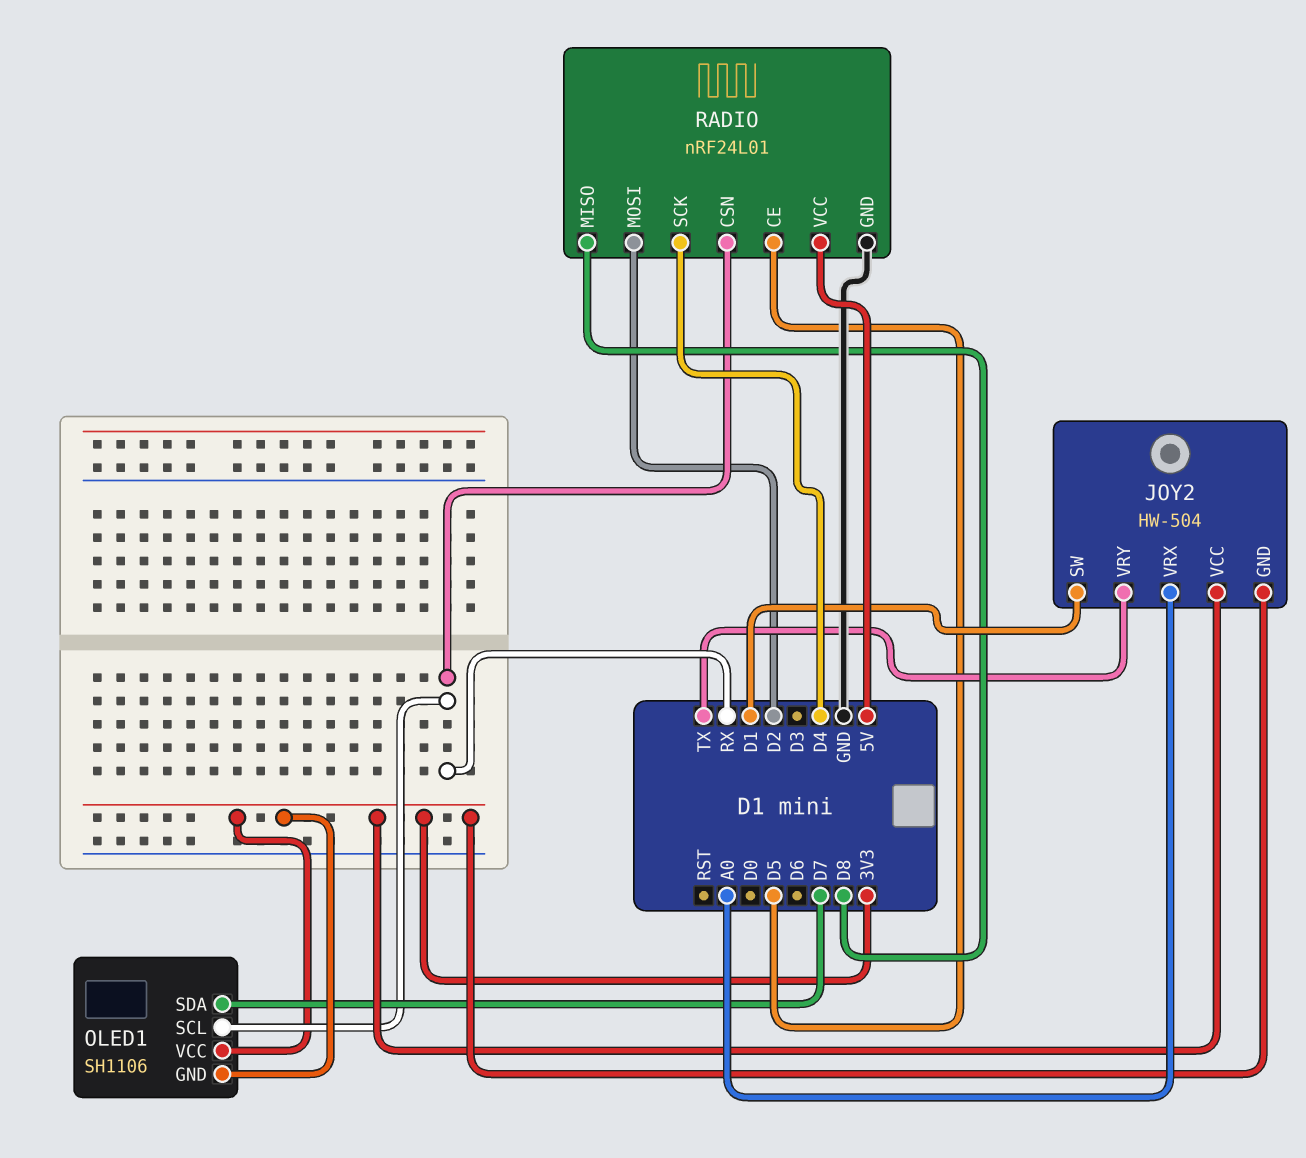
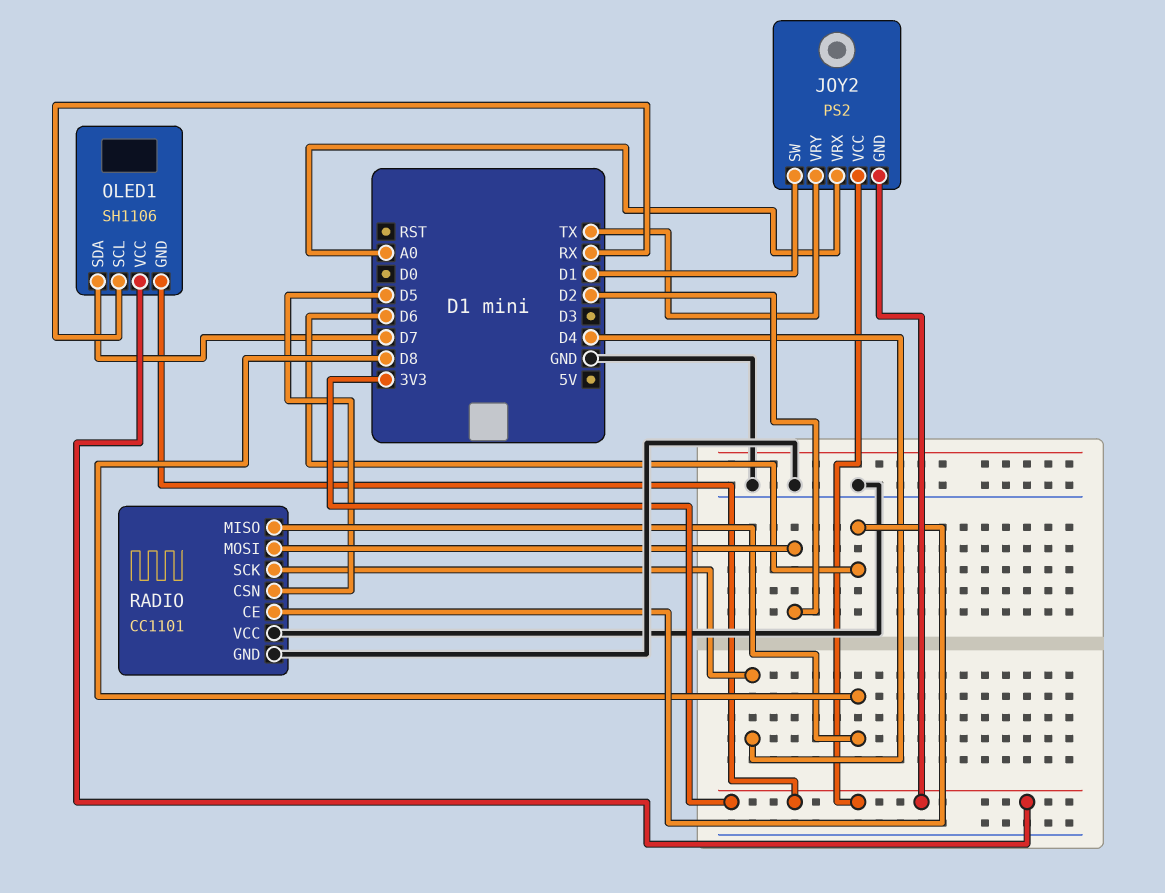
JOY2: HW-504 -> PS2
RADIO: nRF24L01 -> CC1101
RADIO pin CE: D5 -> D6
RADIO pin CSN: RX -> D5
RADIO pin VCC: 5V -> GND

